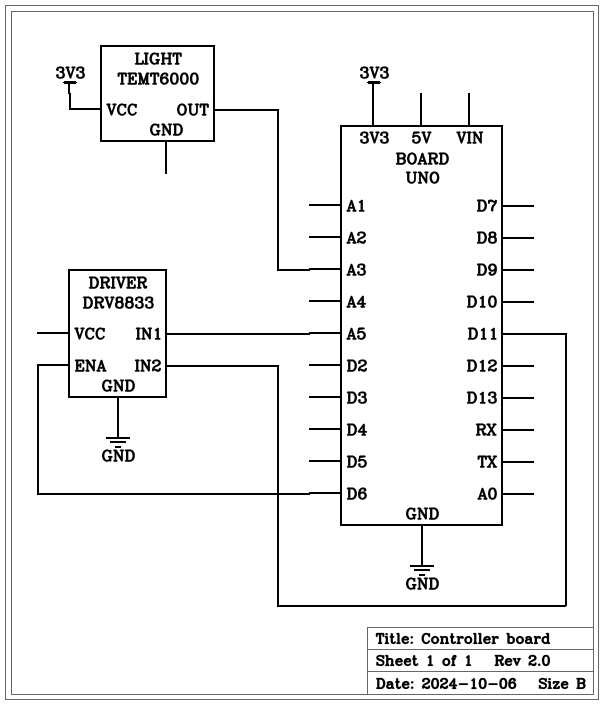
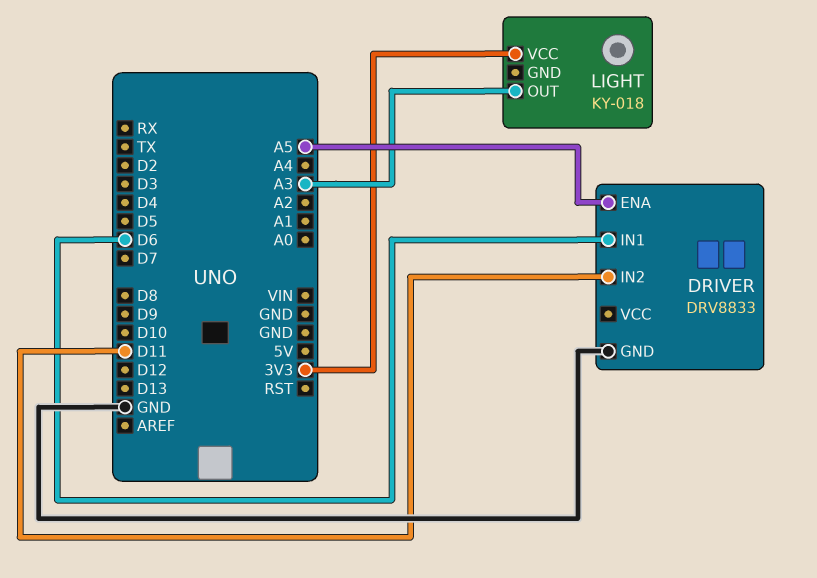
DRIVER pin ENA: D6 -> A5
DRIVER pin IN1: A5 -> D6
LIGHT: TEMT6000 -> KY-018

